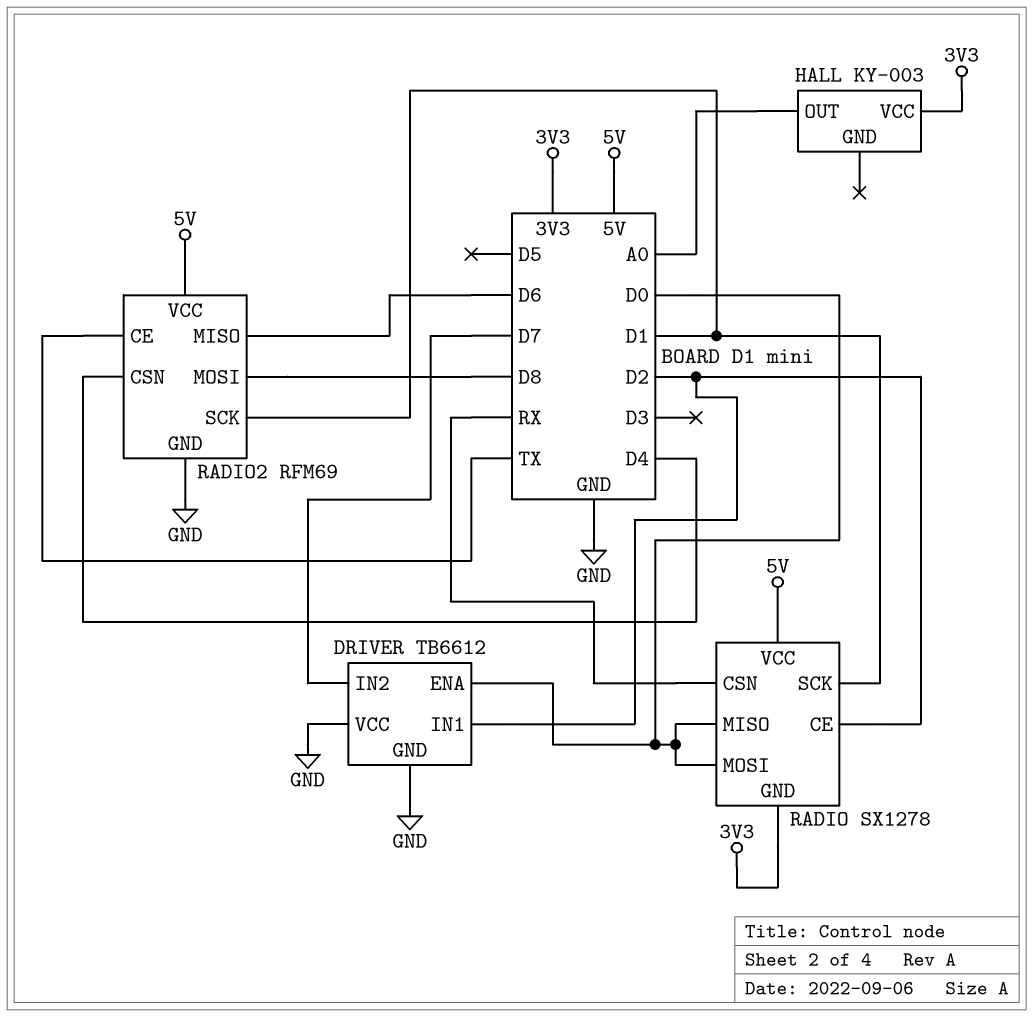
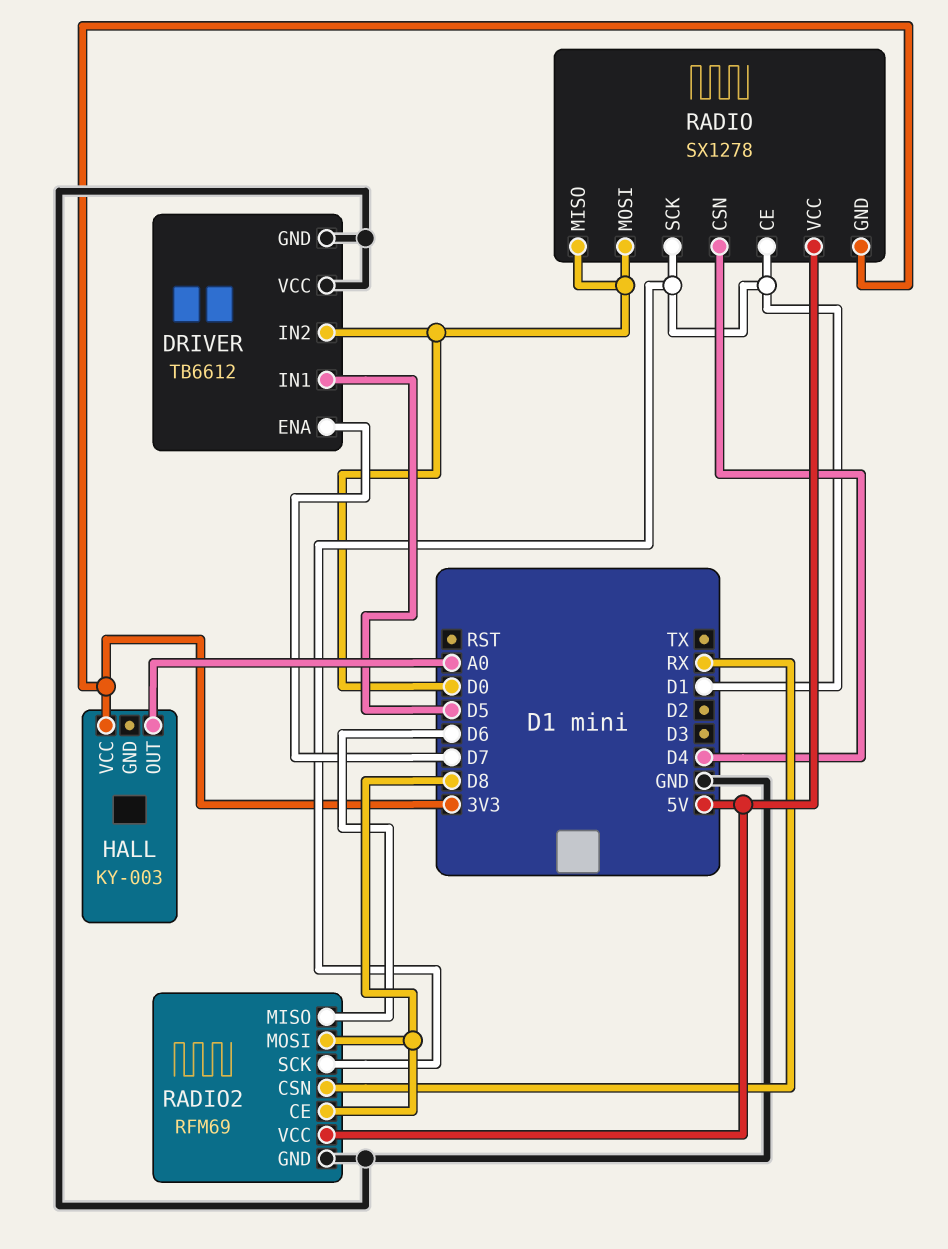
DRIVER pin ENA: D0 -> D7
DRIVER pin IN1: D2 -> D5
DRIVER pin IN2: D7 -> D0
RADIO pin CE: D2 -> D1
RADIO pin CSN: RX -> D4
RADIO2 pin CE: TX -> D8
RADIO2 pin CSN: D4 -> RX

